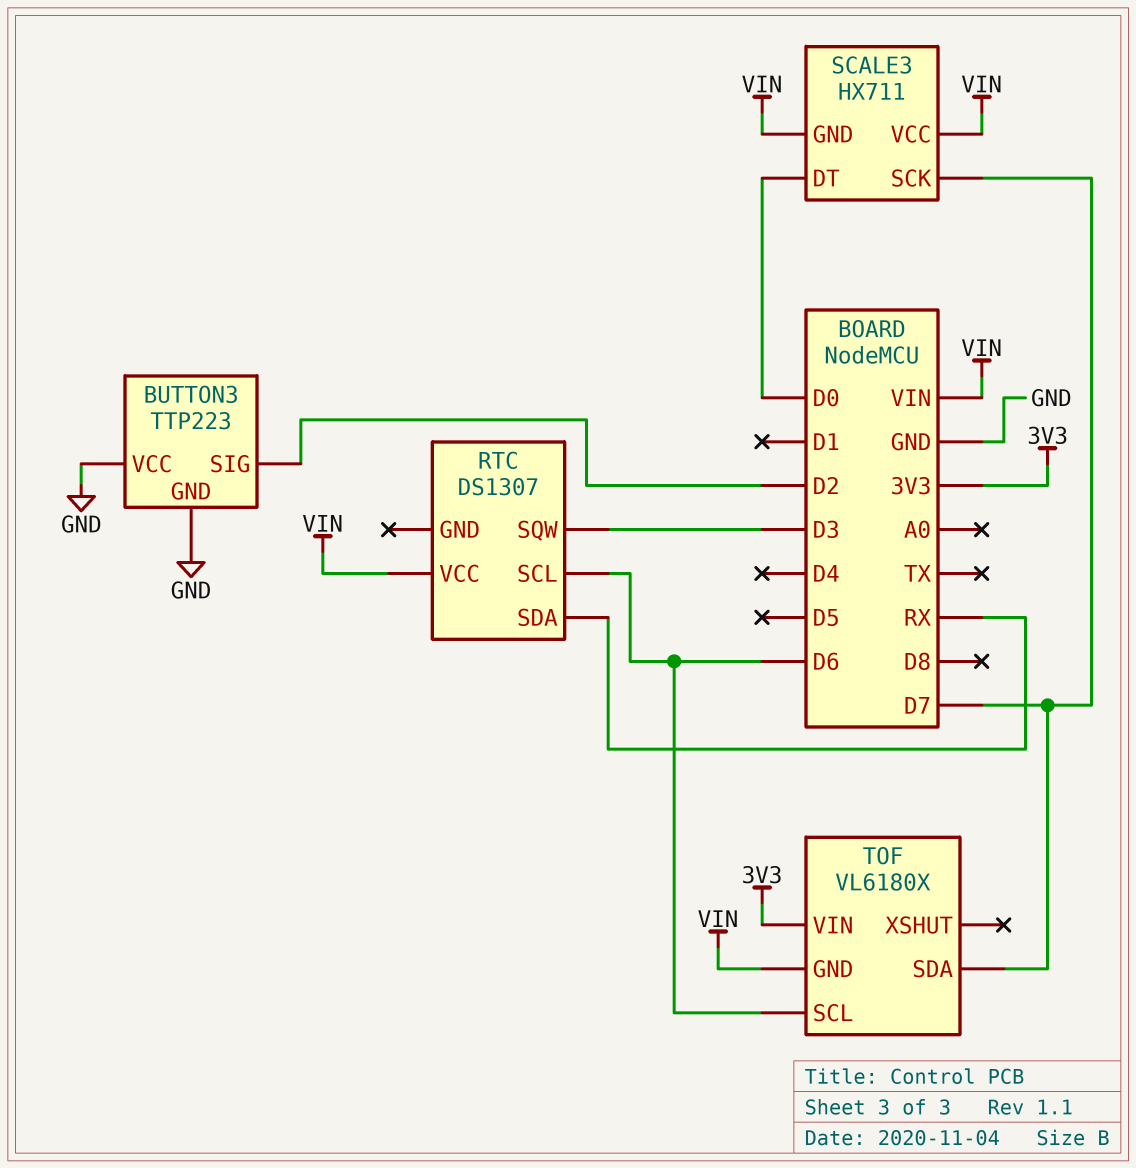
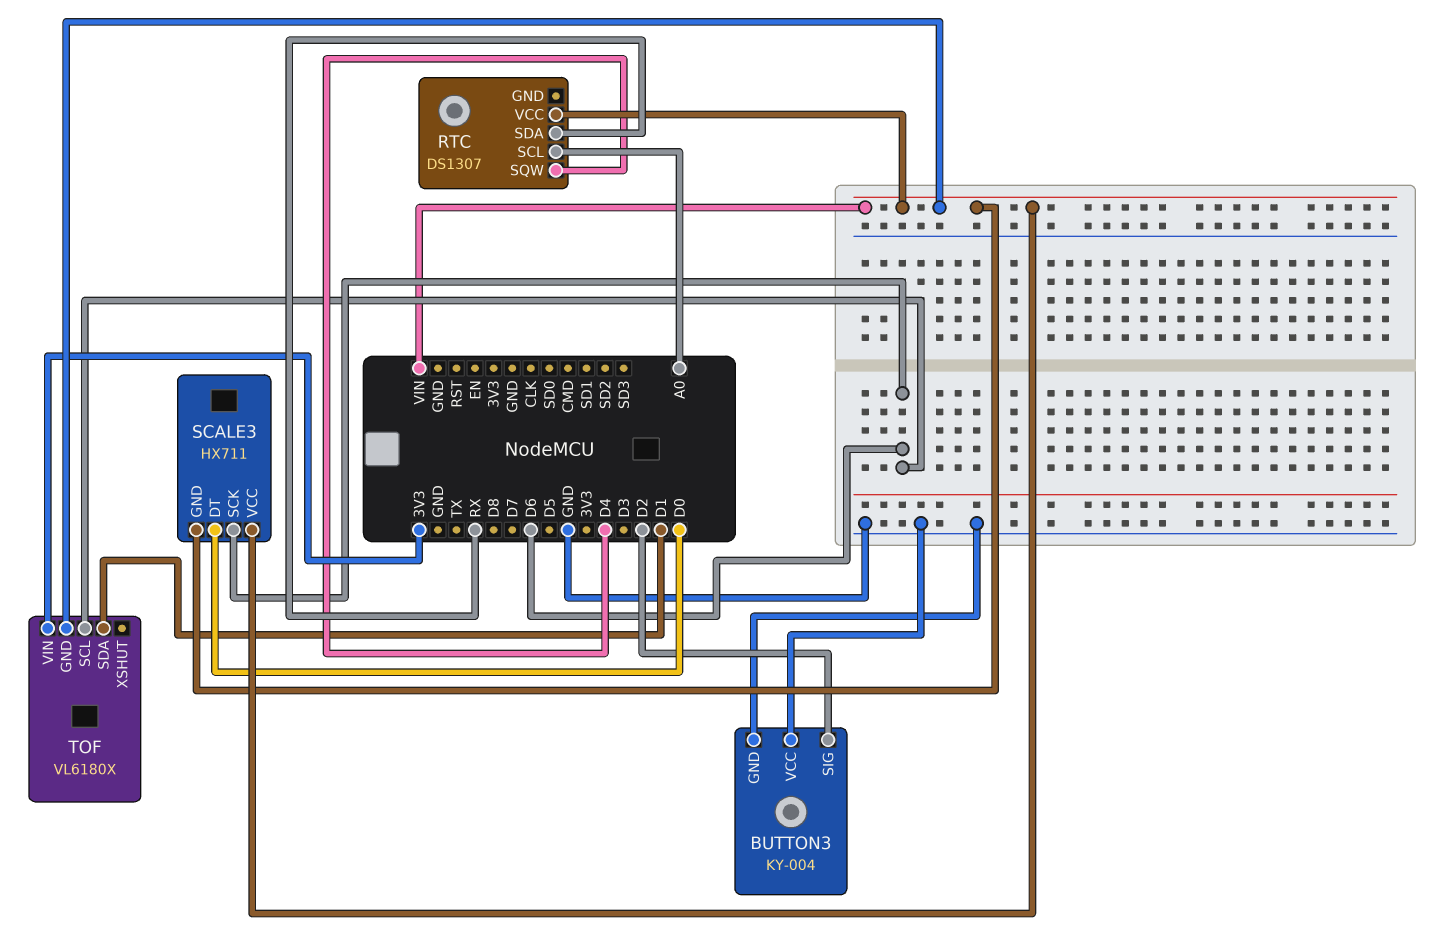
BUTTON3: TTP223 -> KY-004
RTC pin SCL: D6 -> A0
RTC pin SQW: D3 -> D4
SCALE3 pin SCK: D7 -> D6
TOF pin SDA: D7 -> D1

